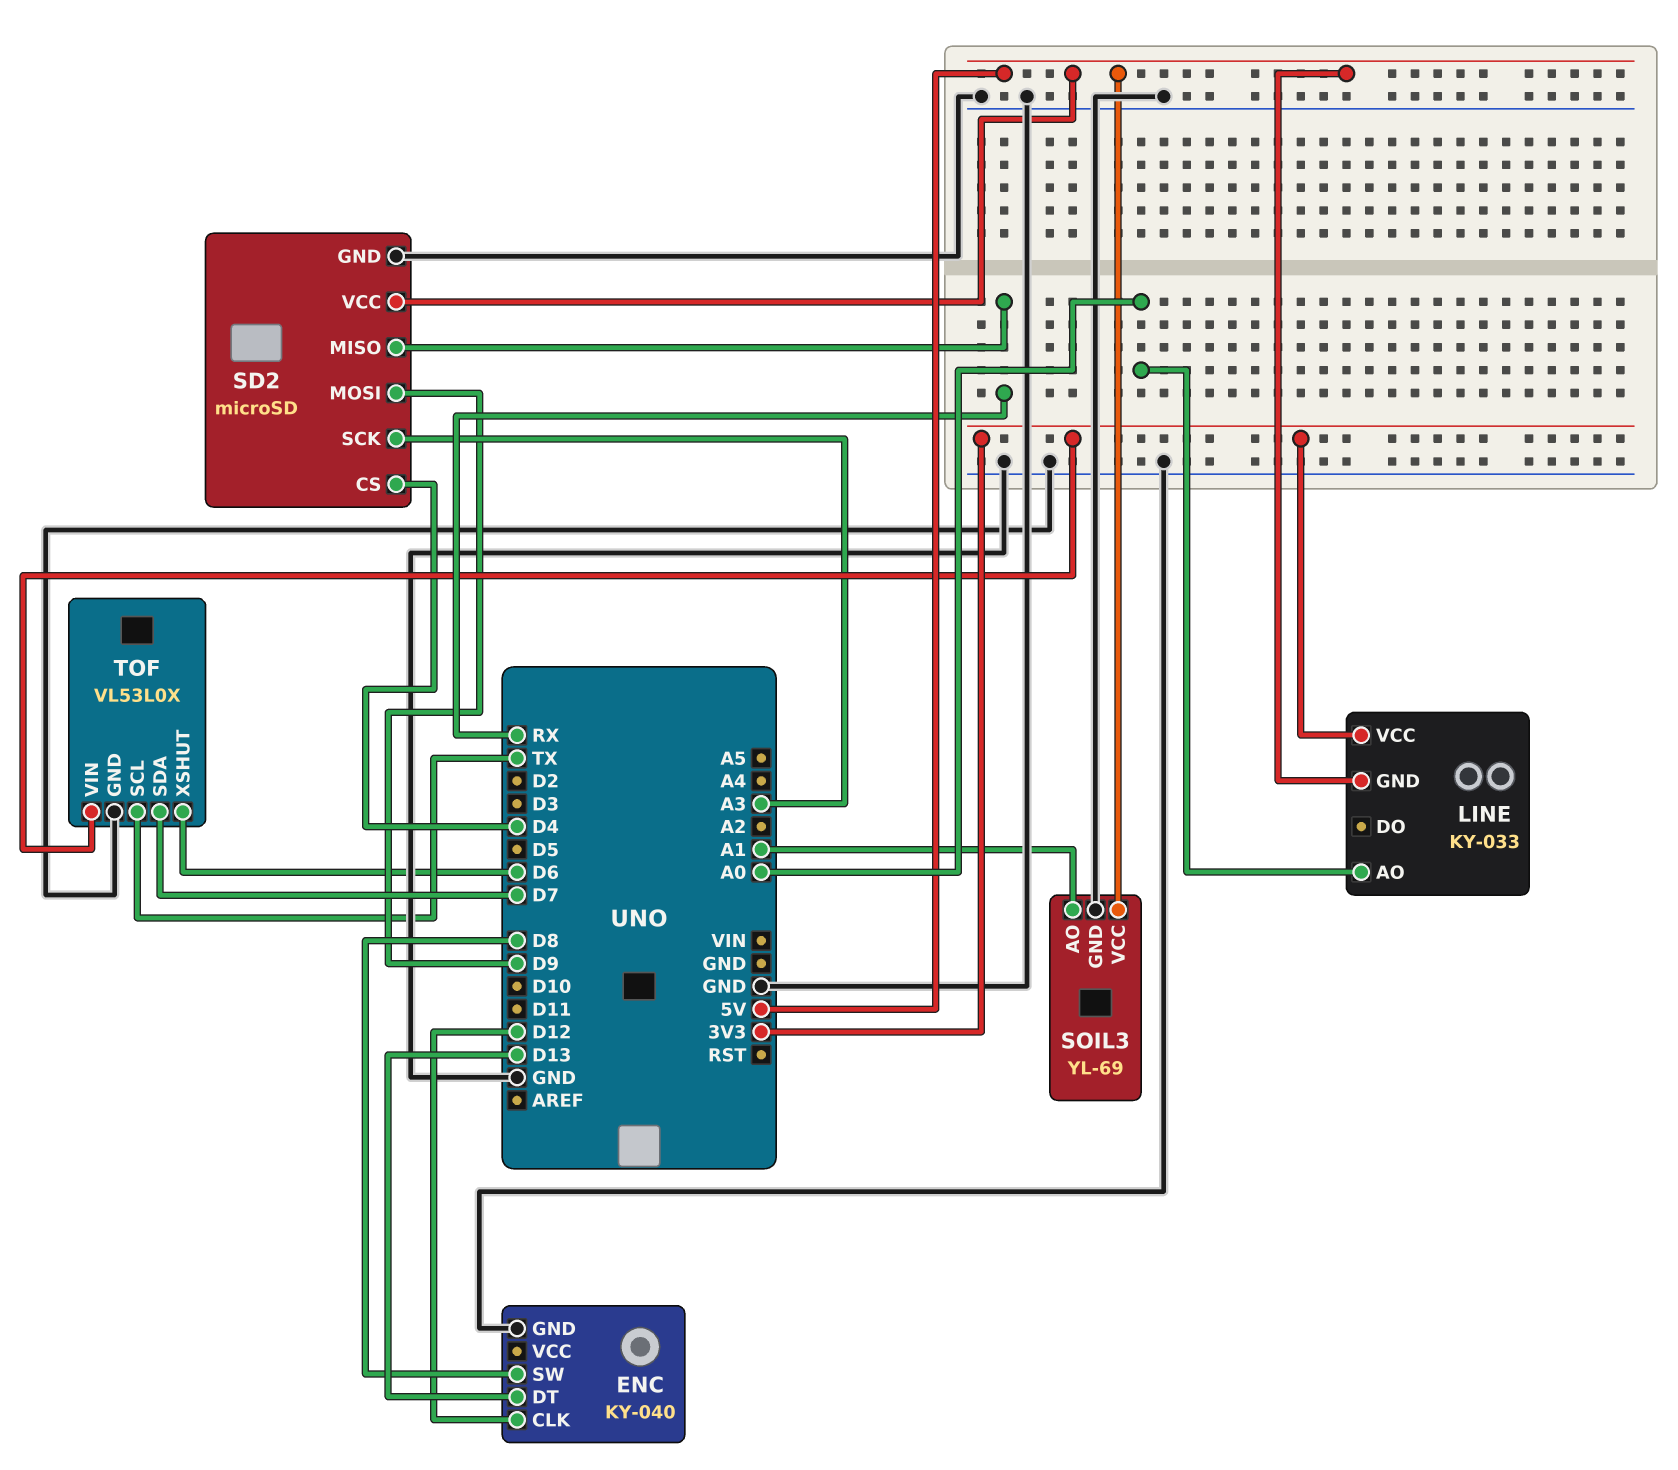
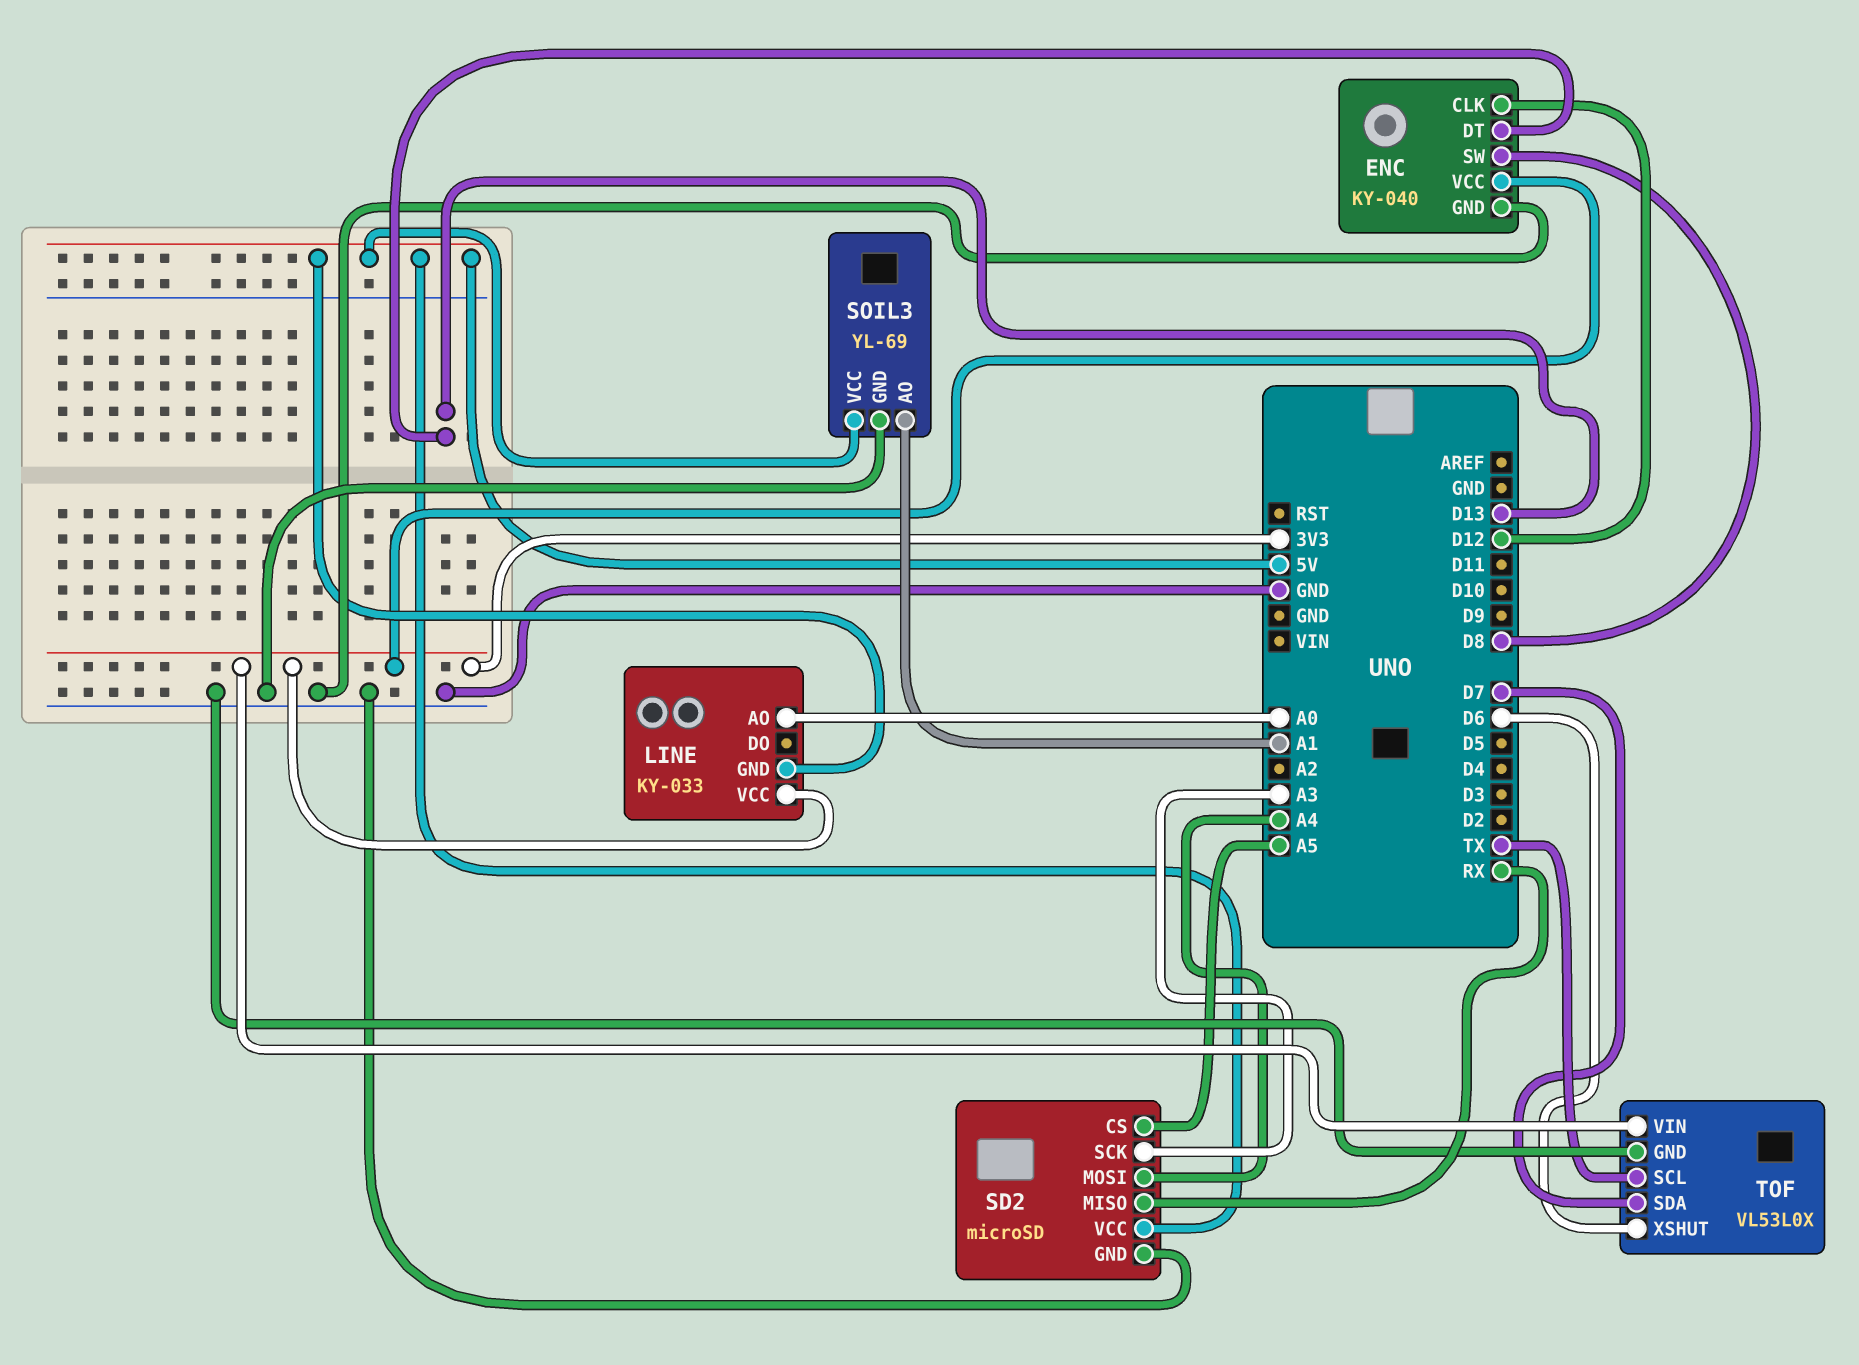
ENC pin VCC: none -> 3V3
SD2 pin CS: D4 -> A5
SD2 pin MOSI: D9 -> A4

